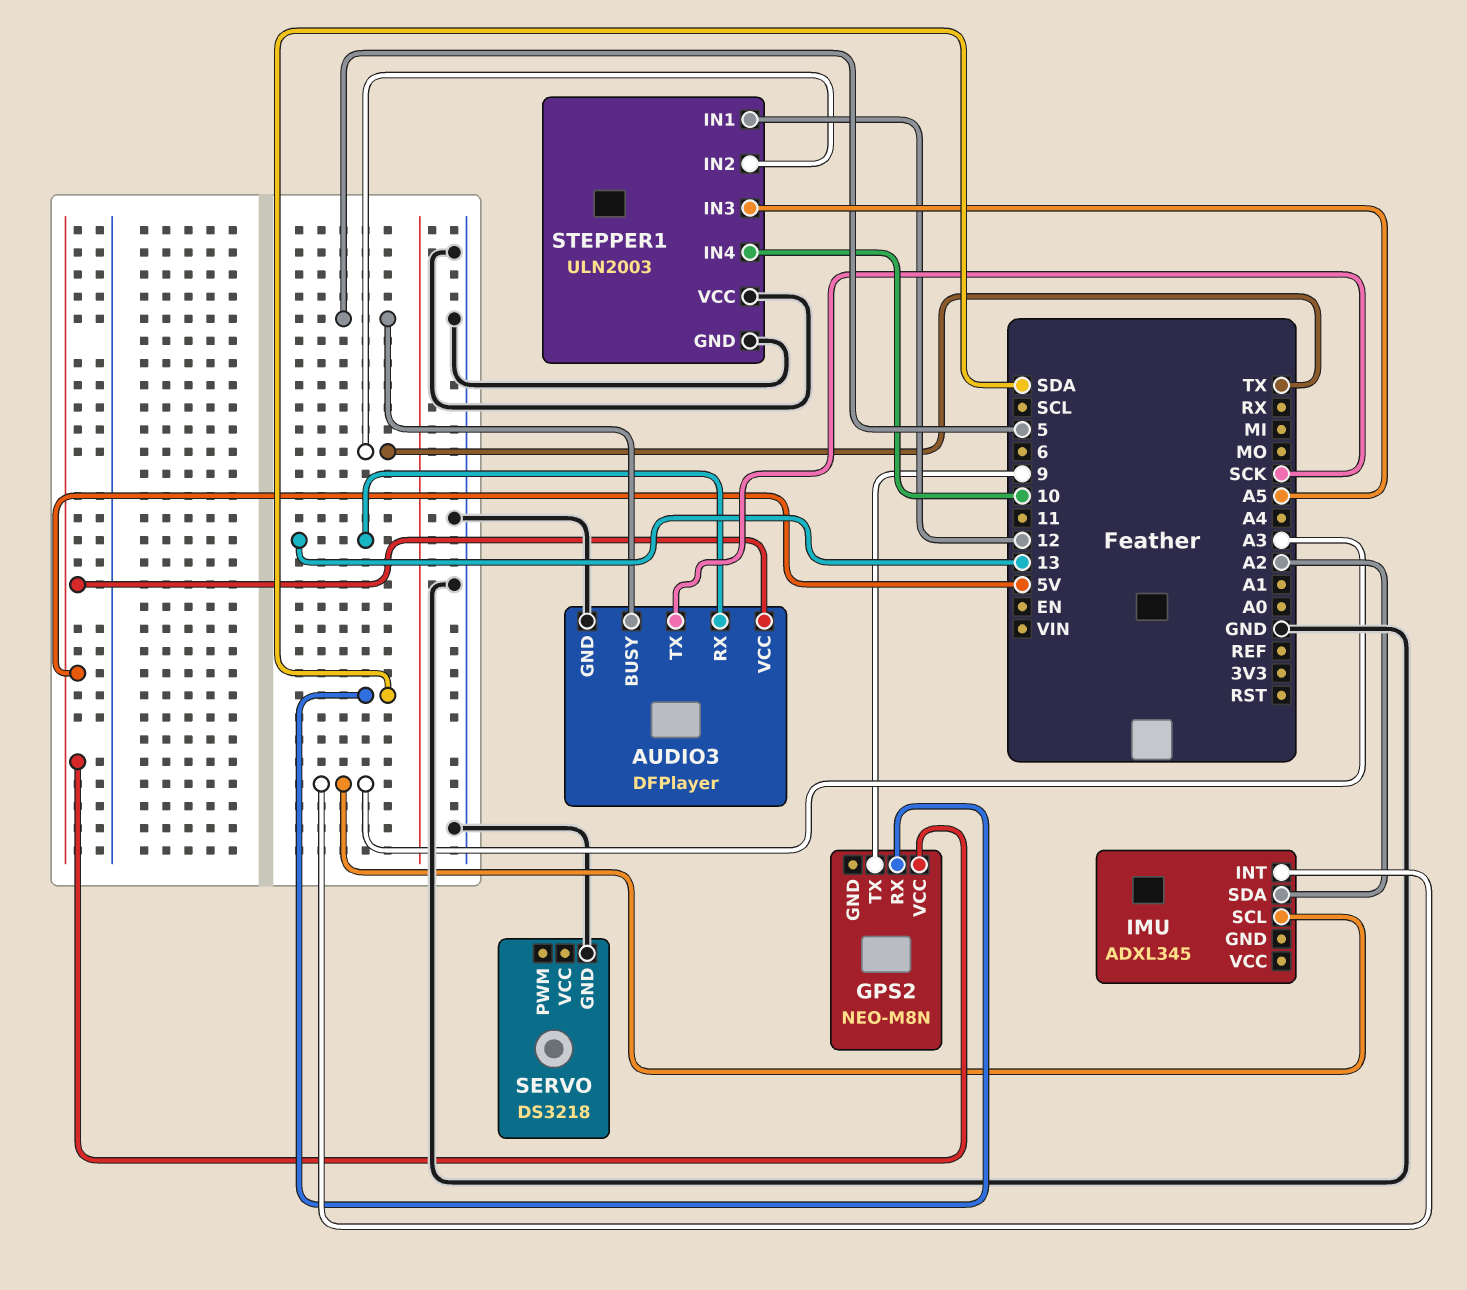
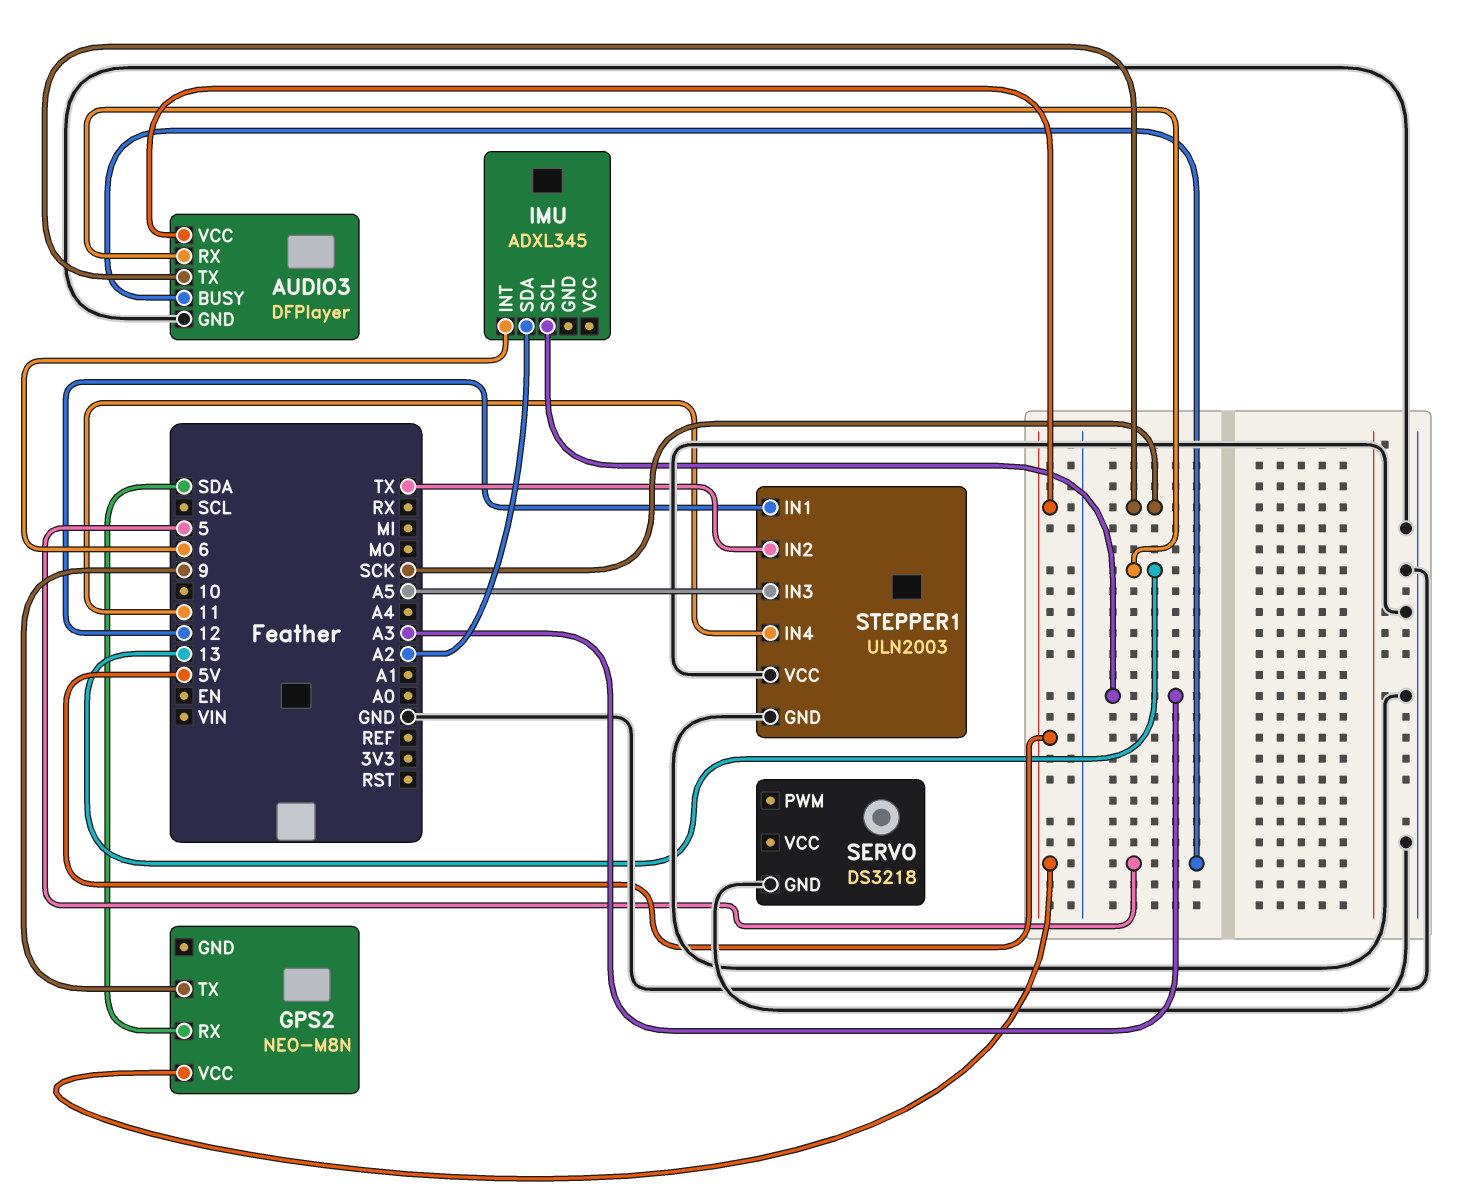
IMU pin INT: A3 -> 6
STEPPER1 pin IN4: 10 -> 11

